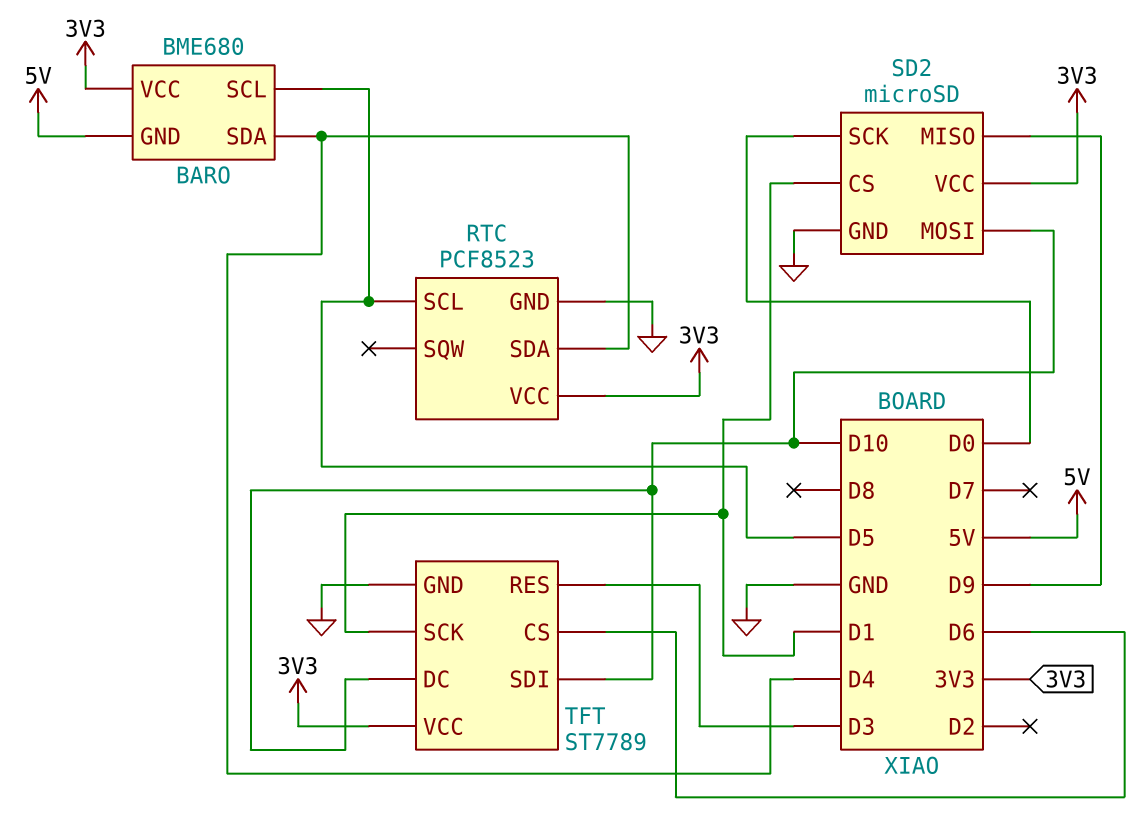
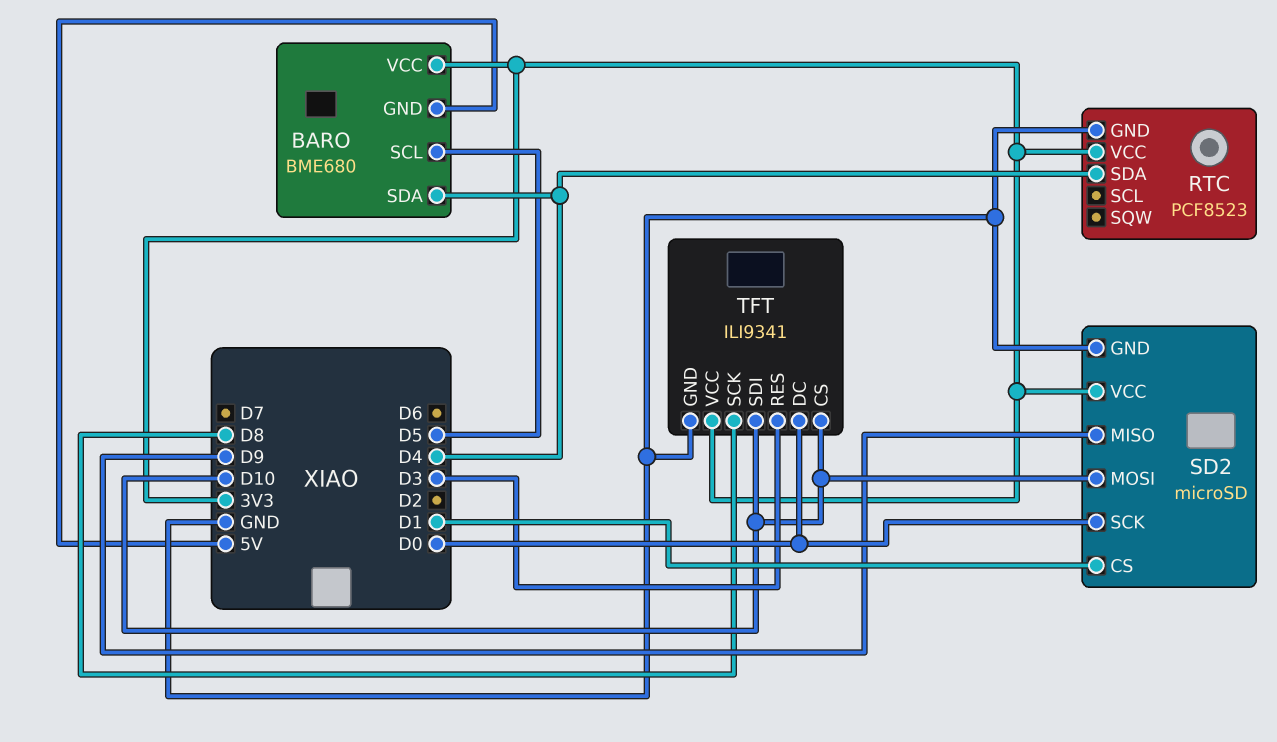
RTC pin SCL: D5 -> none
TFT: ST7789 -> ILI9341
TFT pin CS: D6 -> D10
TFT pin DC: D10 -> D0
TFT pin SCK: D1 -> D8

